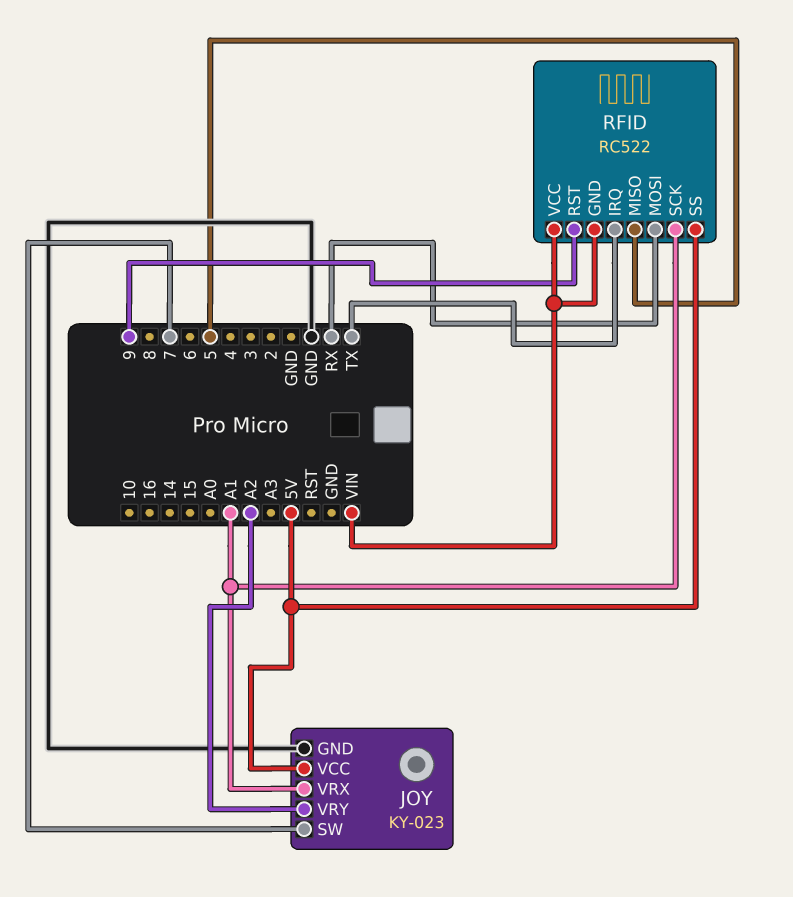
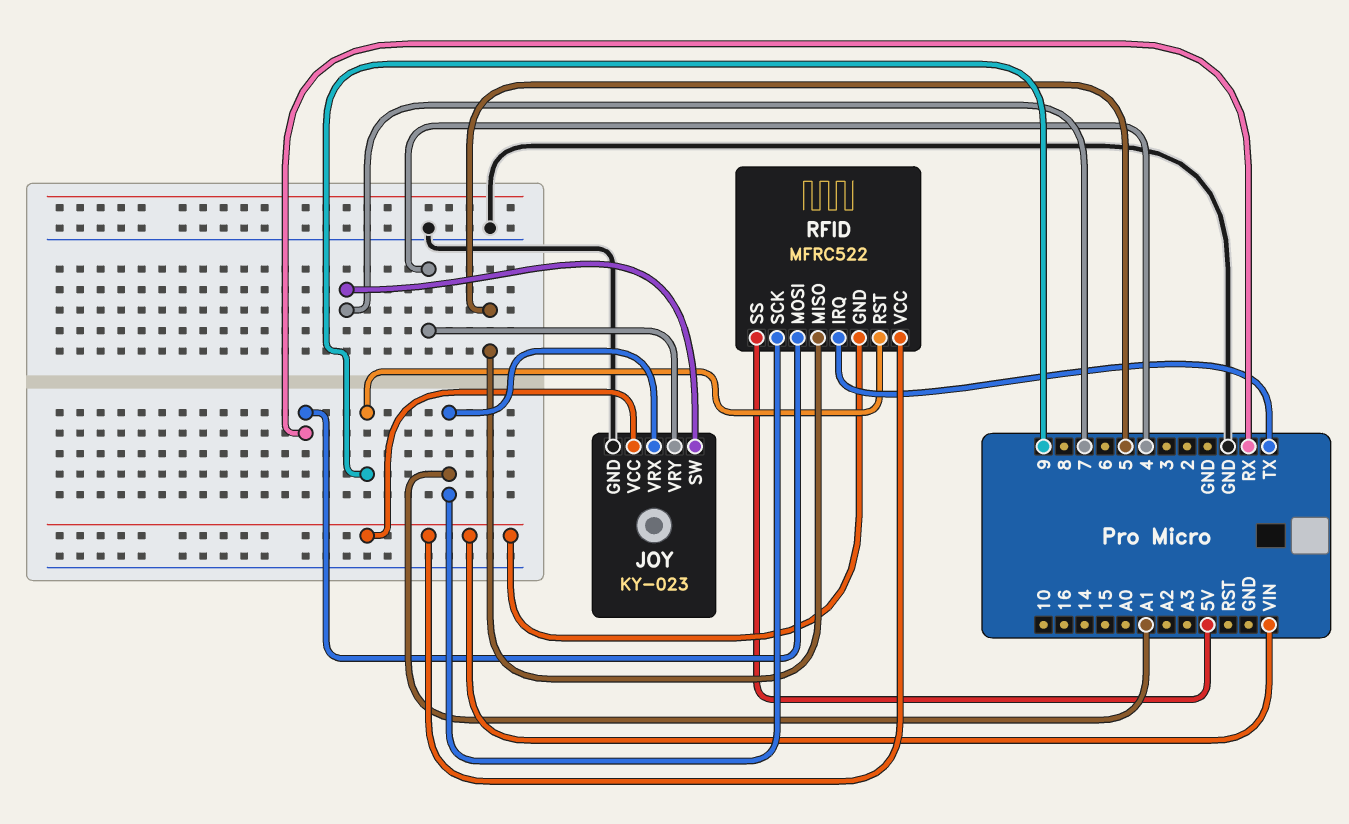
JOY pin VCC: 5V -> VIN
JOY pin VRY: A2 -> 4
RFID: RC522 -> MFRC522

